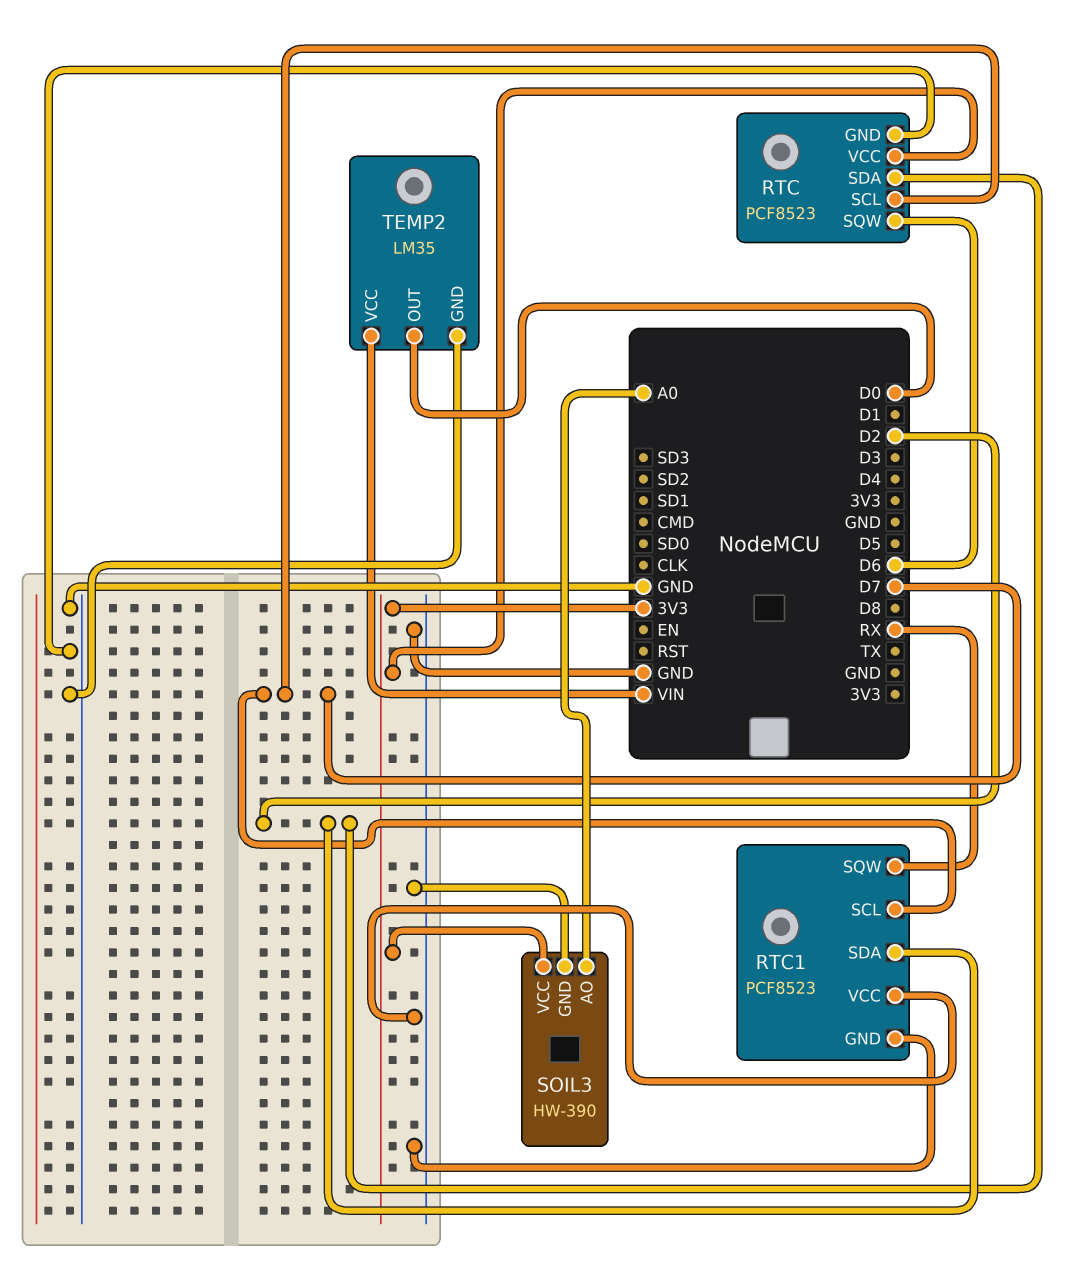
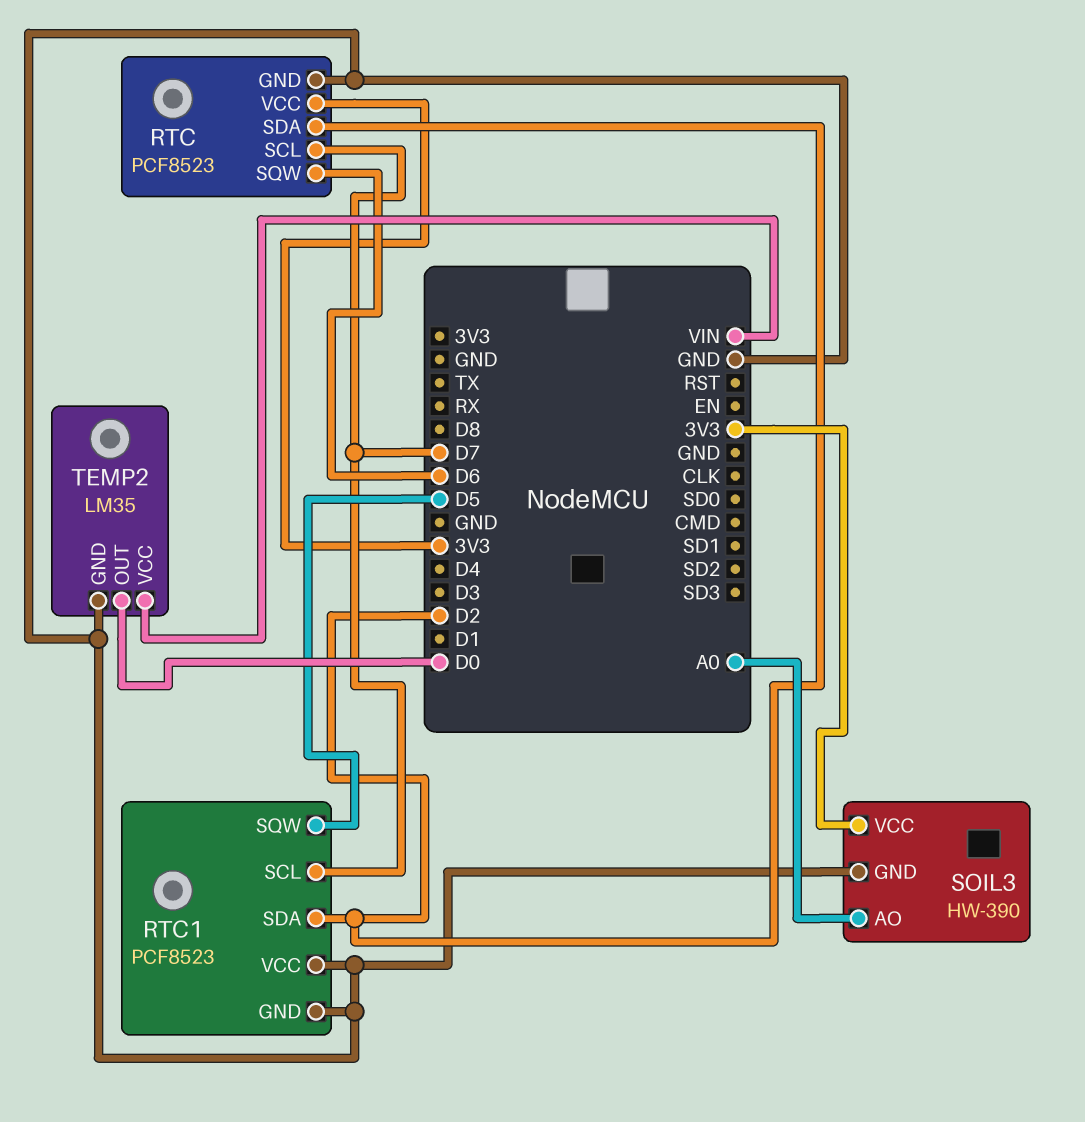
RTC1 pin SQW: RX -> D5

